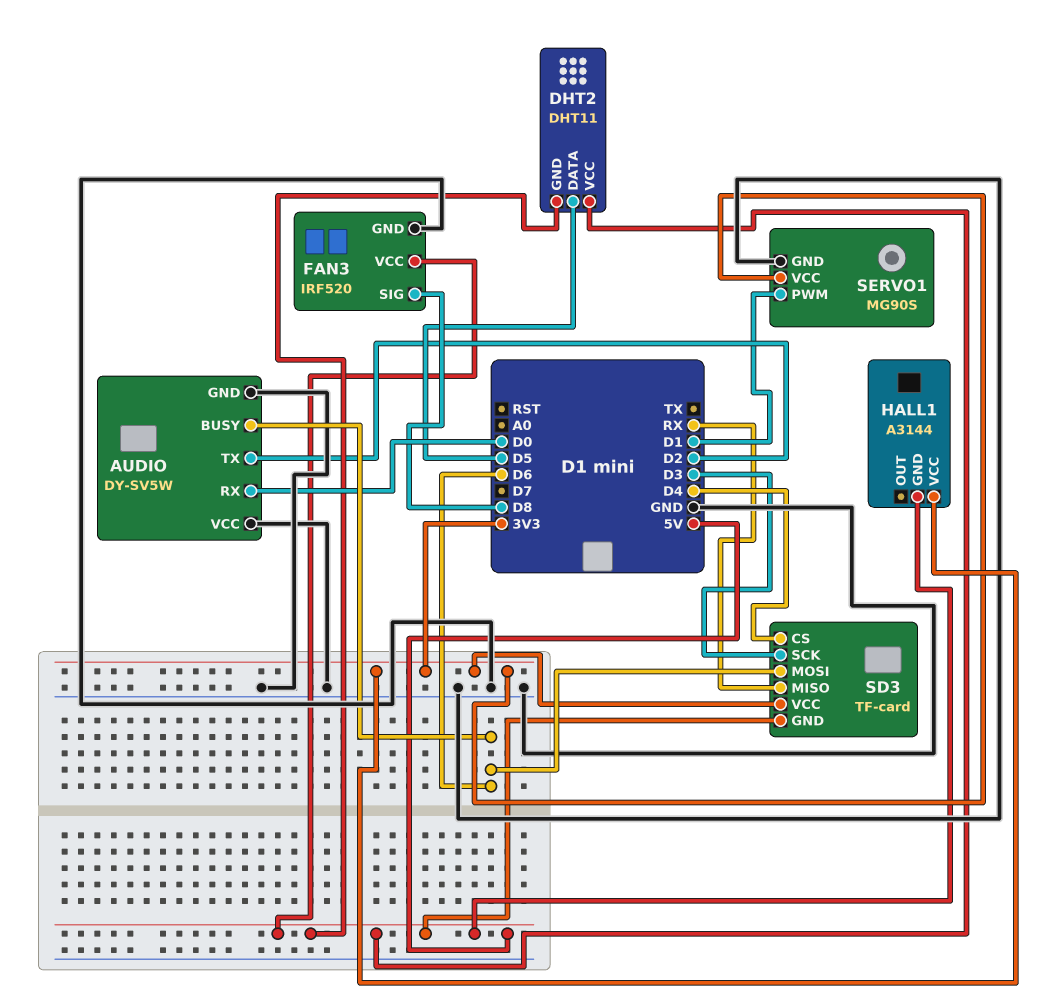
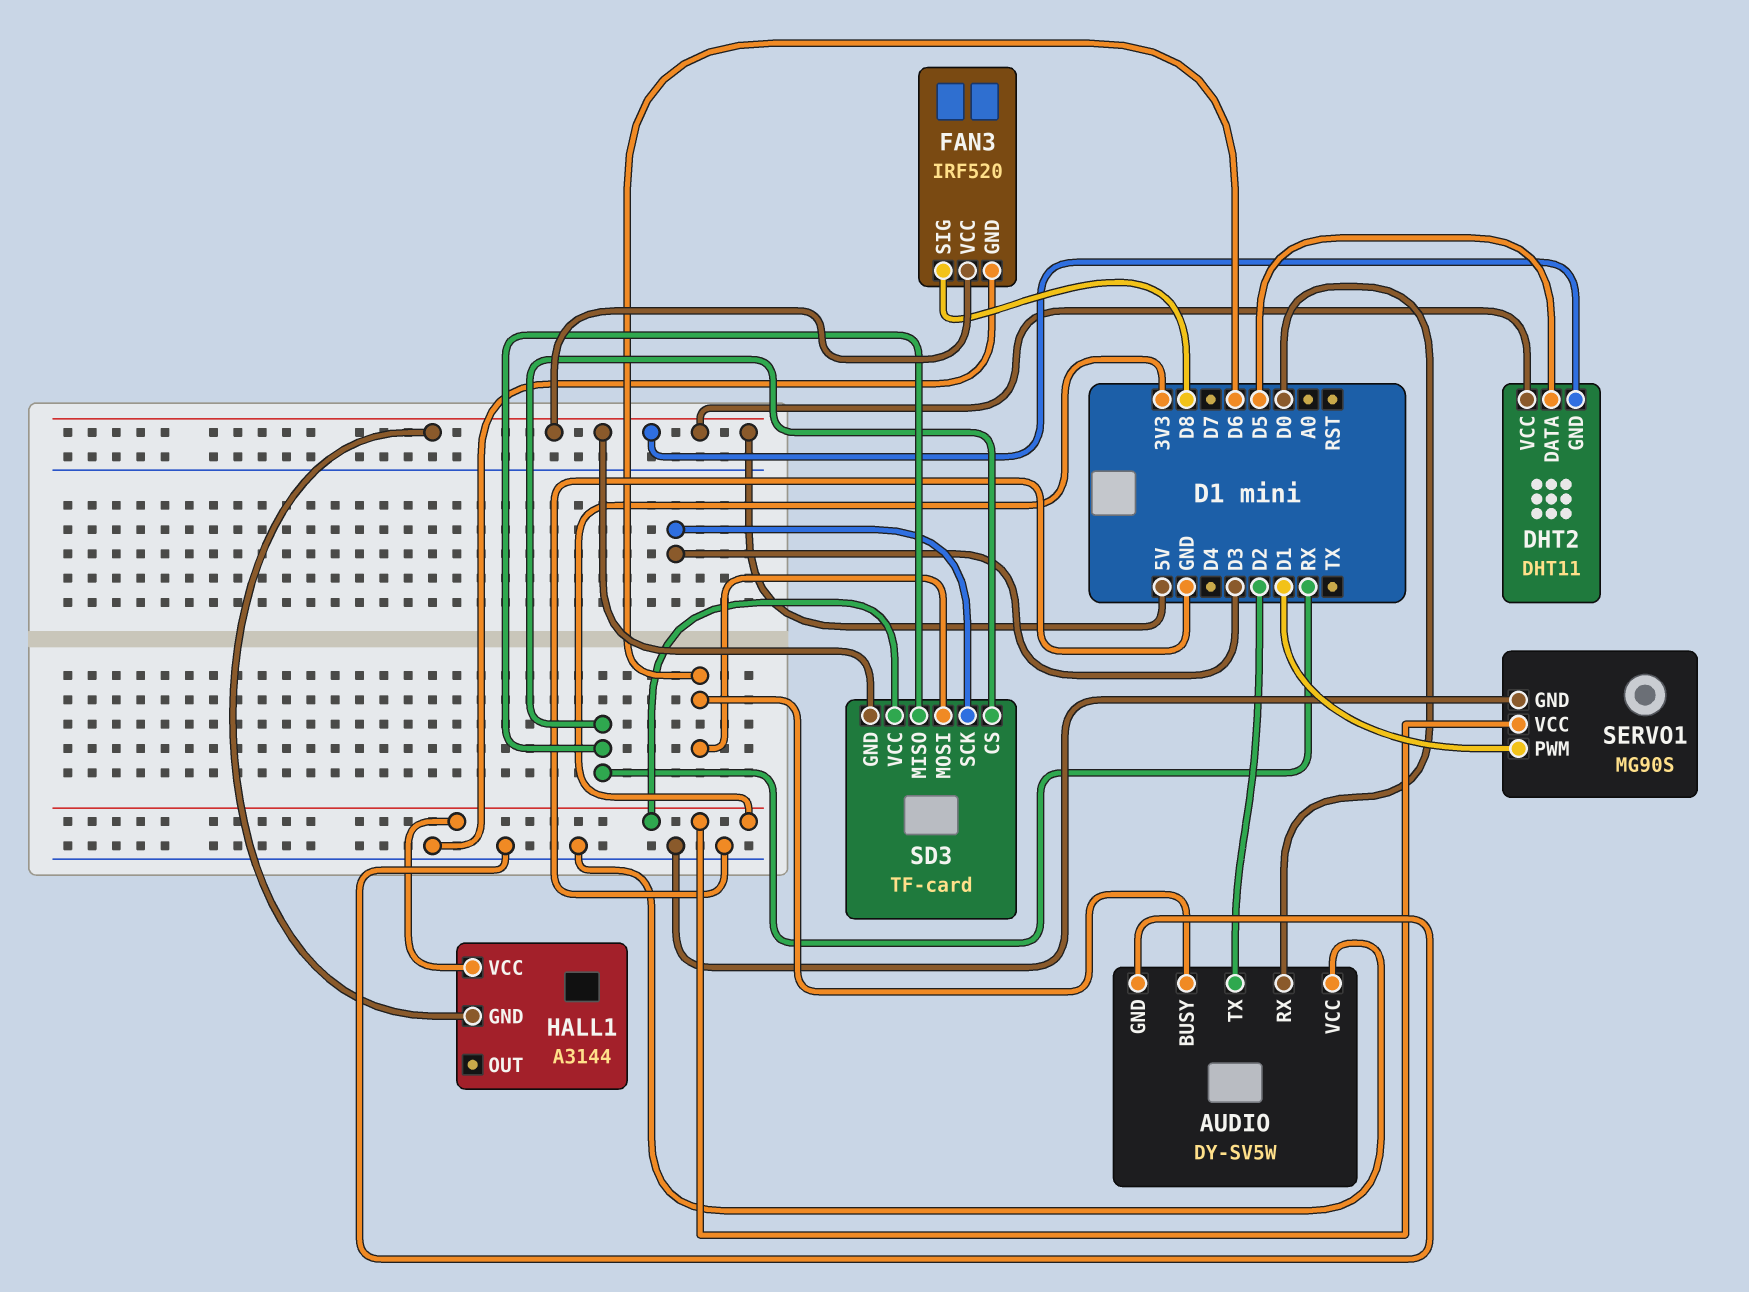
SD3 pin CS: D4 -> RX

